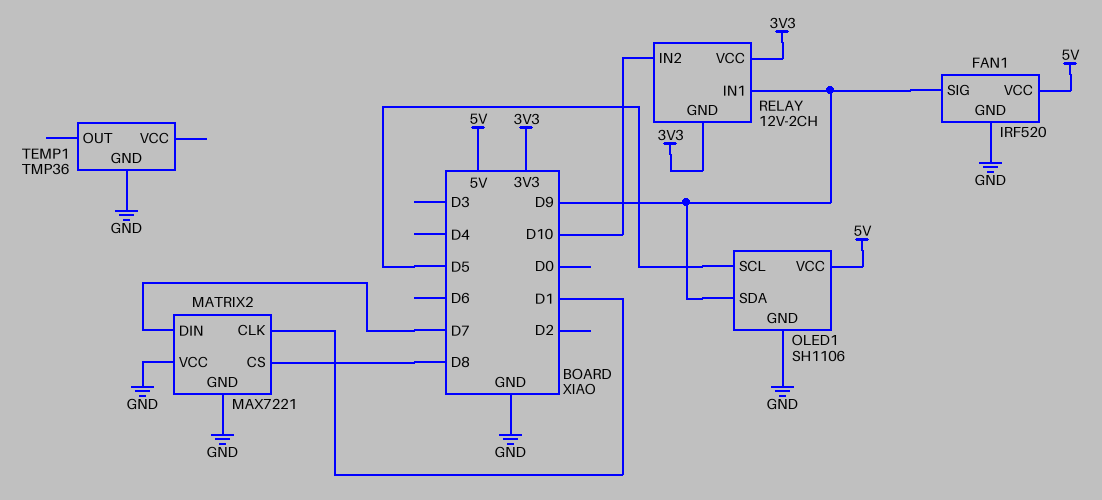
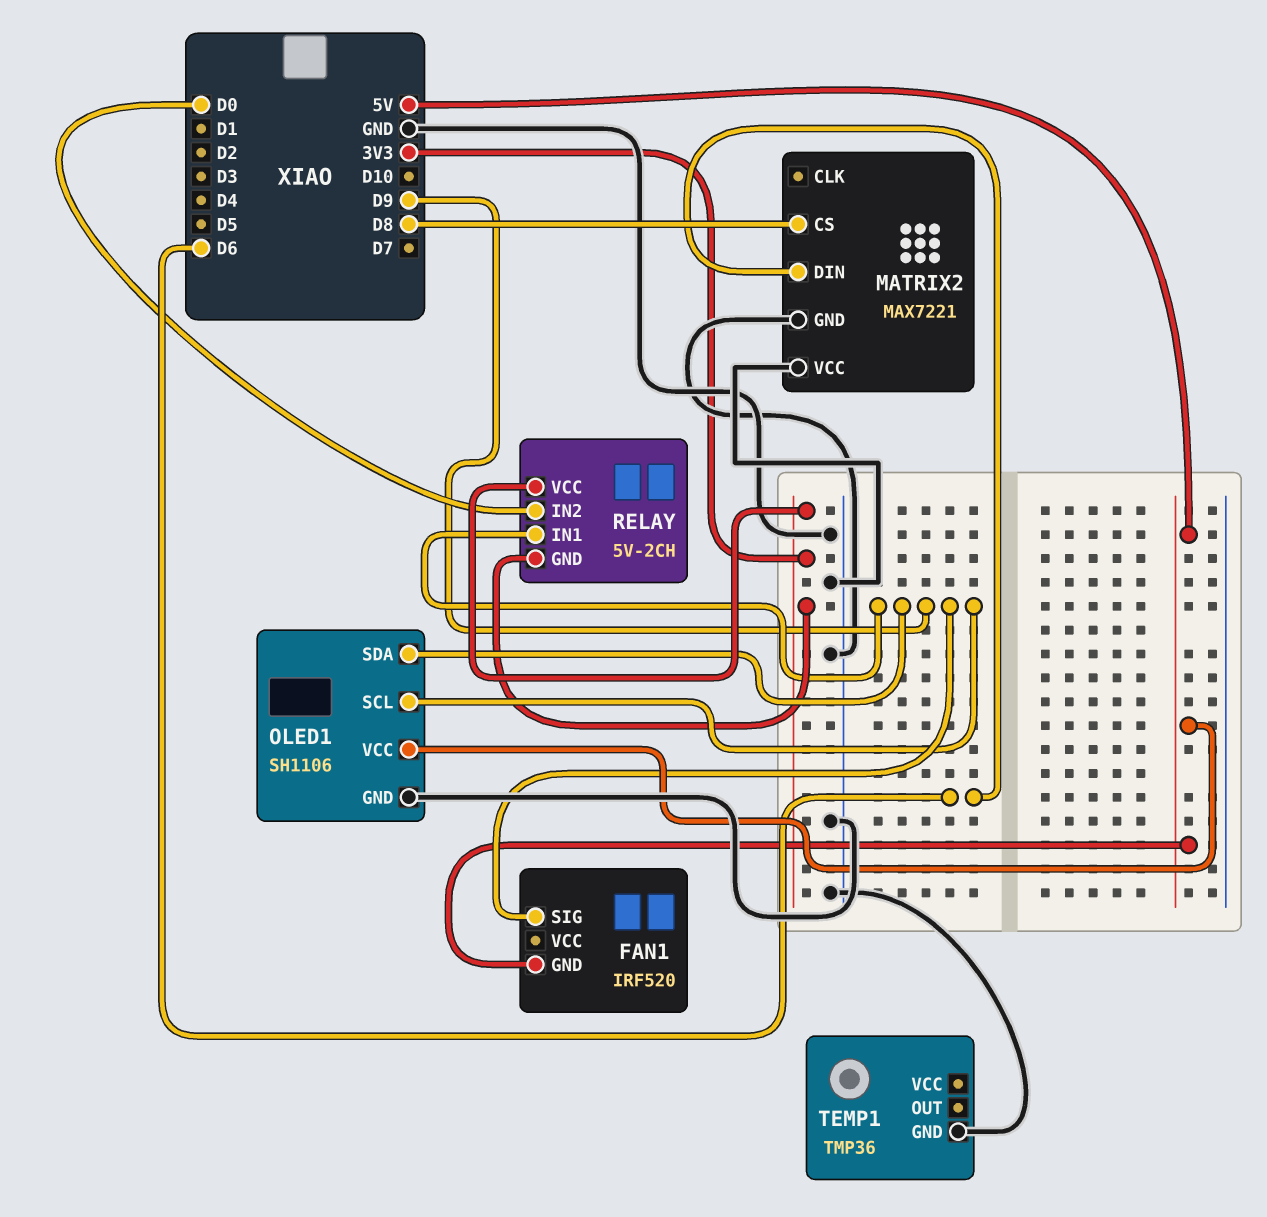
FAN1 pin GND: GND -> 5V
FAN1 pin VCC: 5V -> none
MATRIX2 pin CLK: D1 -> none
MATRIX2 pin DIN: D7 -> D6
OLED1 pin SCL: D5 -> D9
RELAY: 12V-2CH -> 5V-2CH
RELAY pin IN2: D10 -> D0

